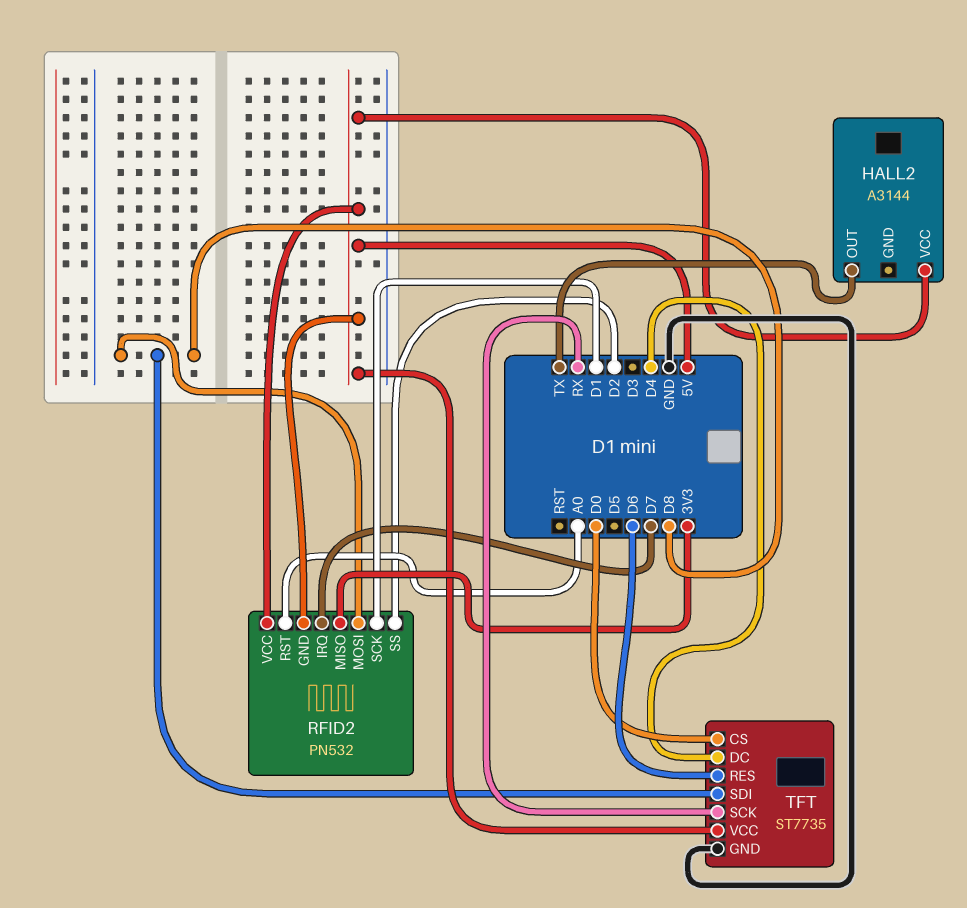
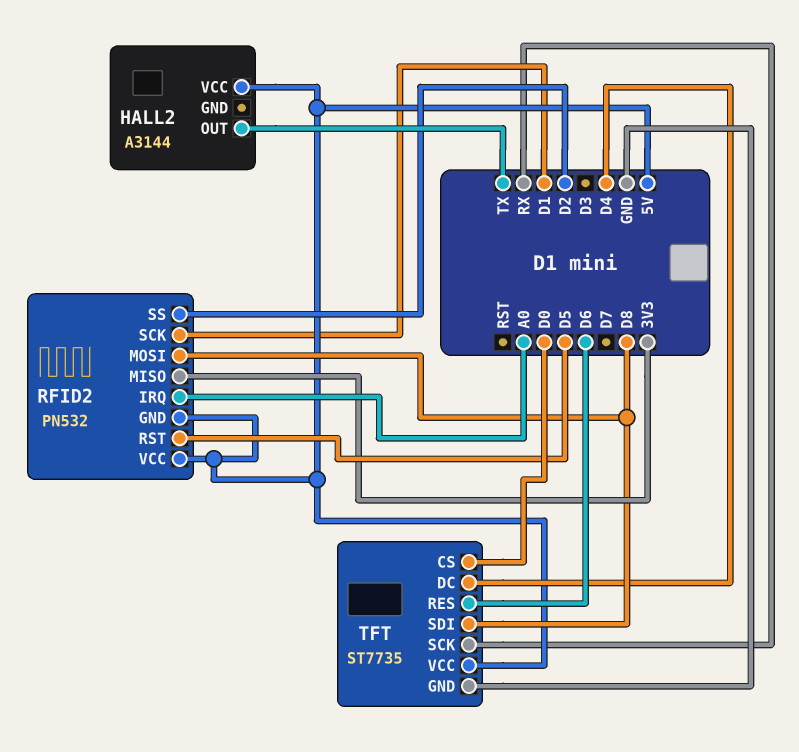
RFID2 pin IRQ: D7 -> A0
RFID2 pin RST: A0 -> D5

